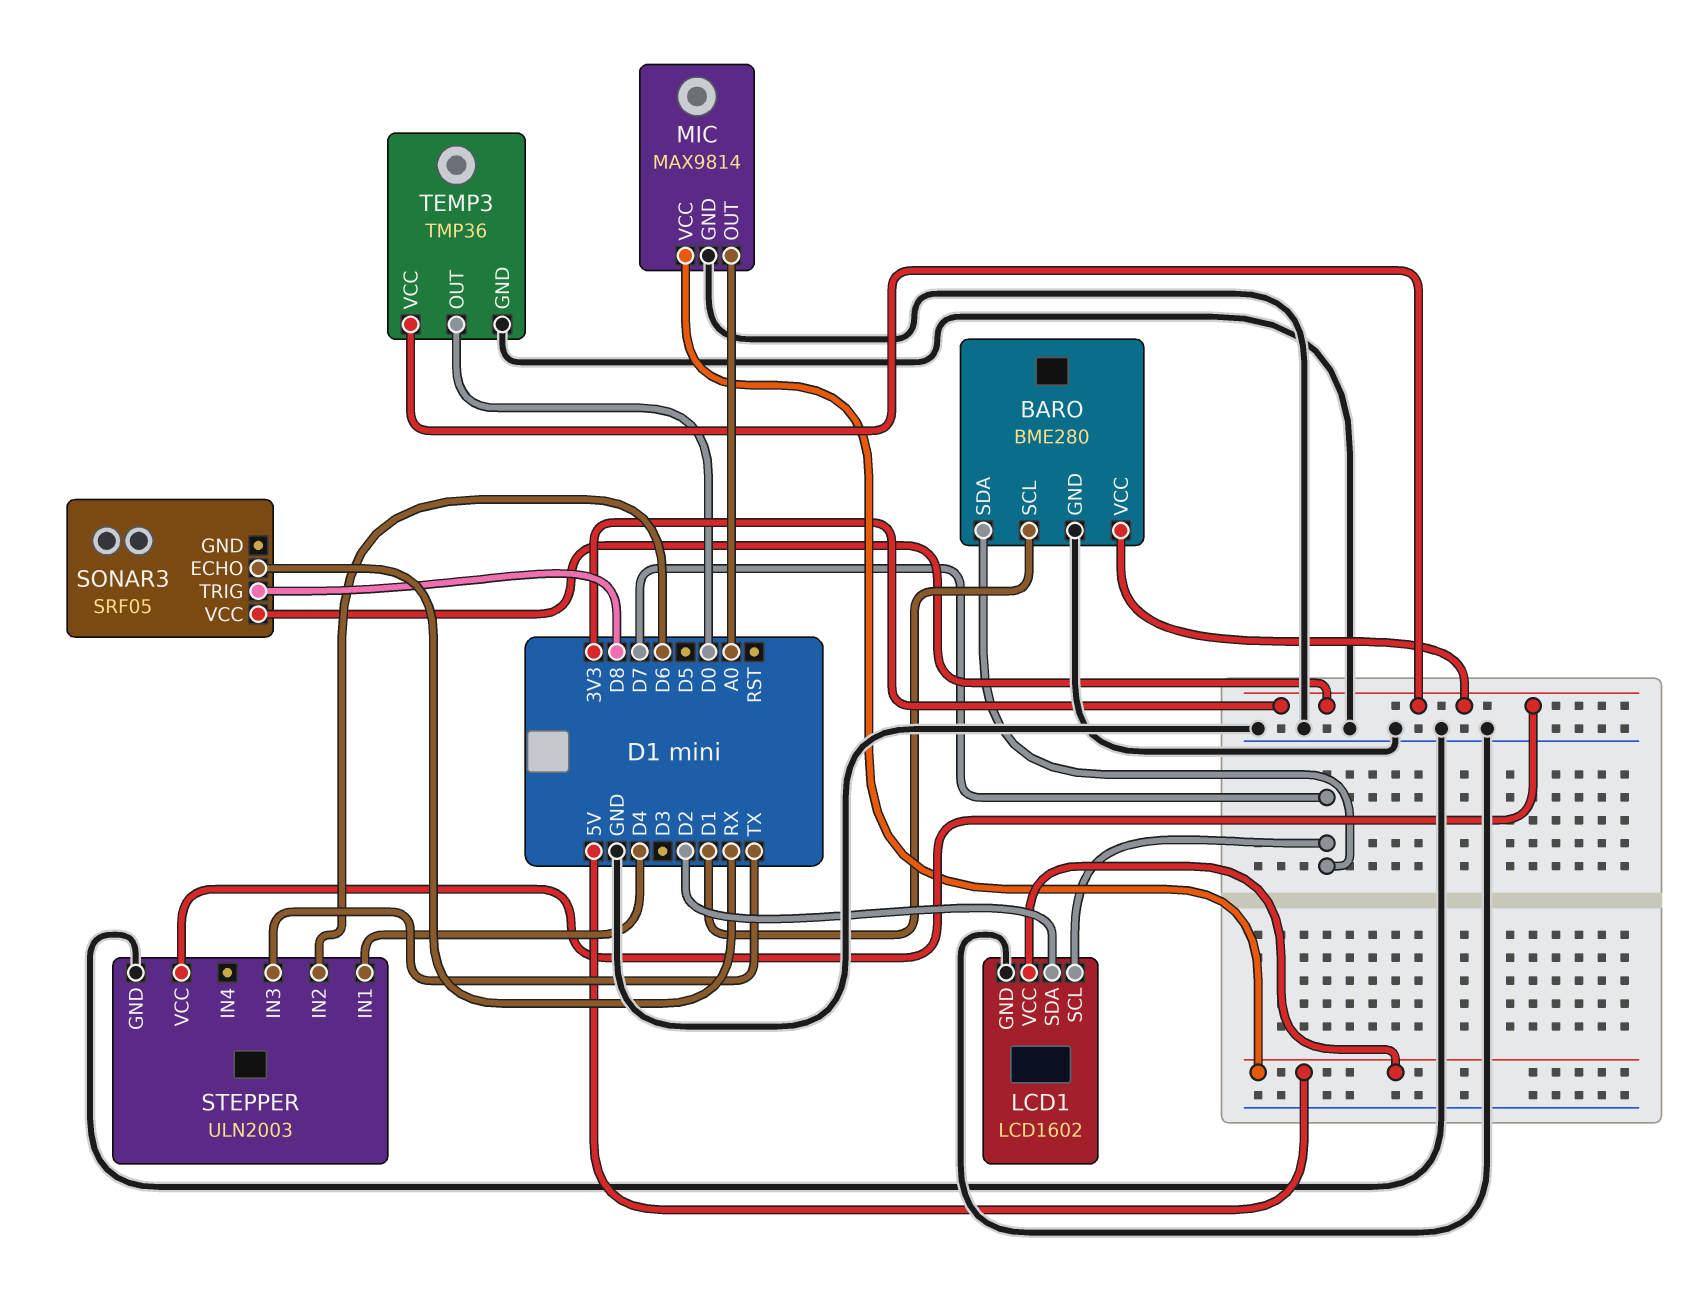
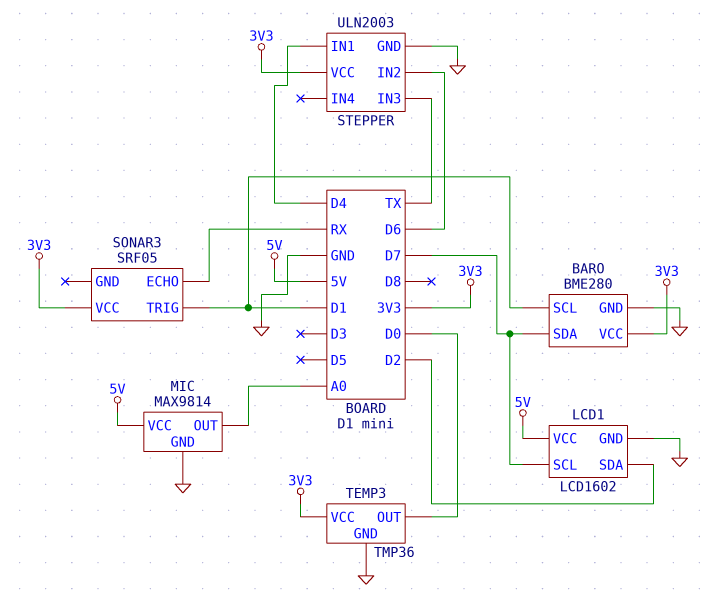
SONAR3 pin TRIG: D8 -> D1

